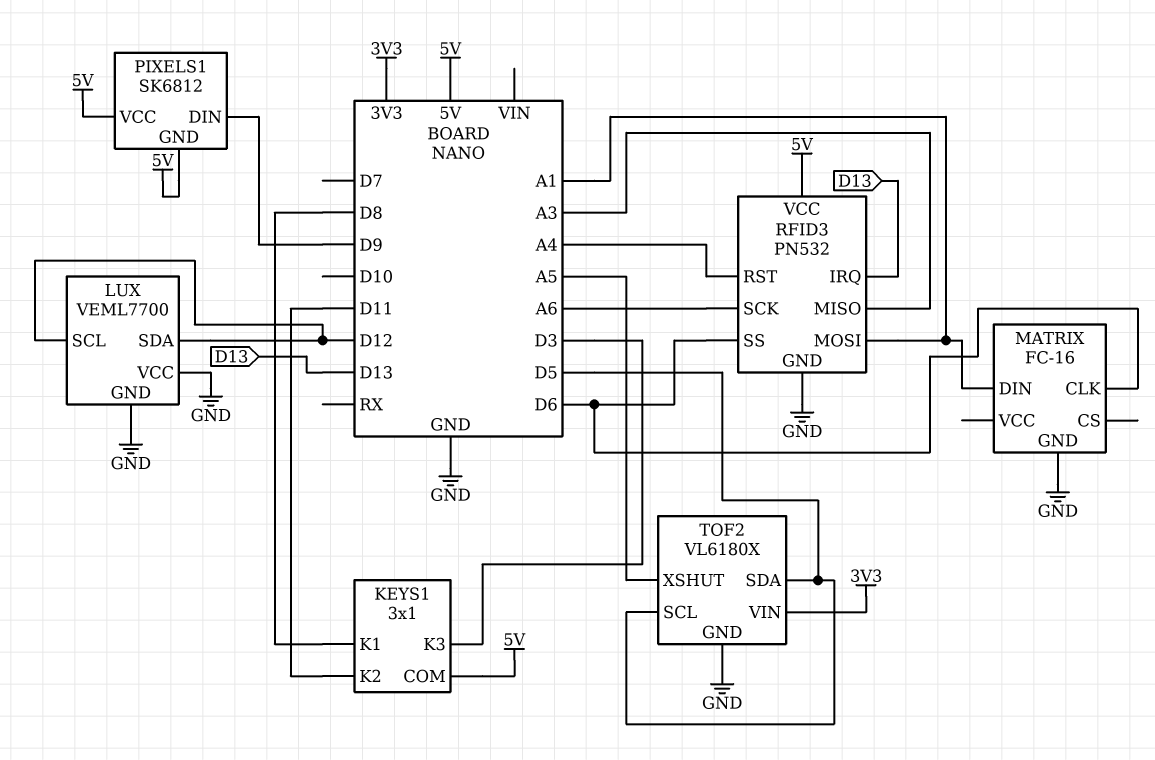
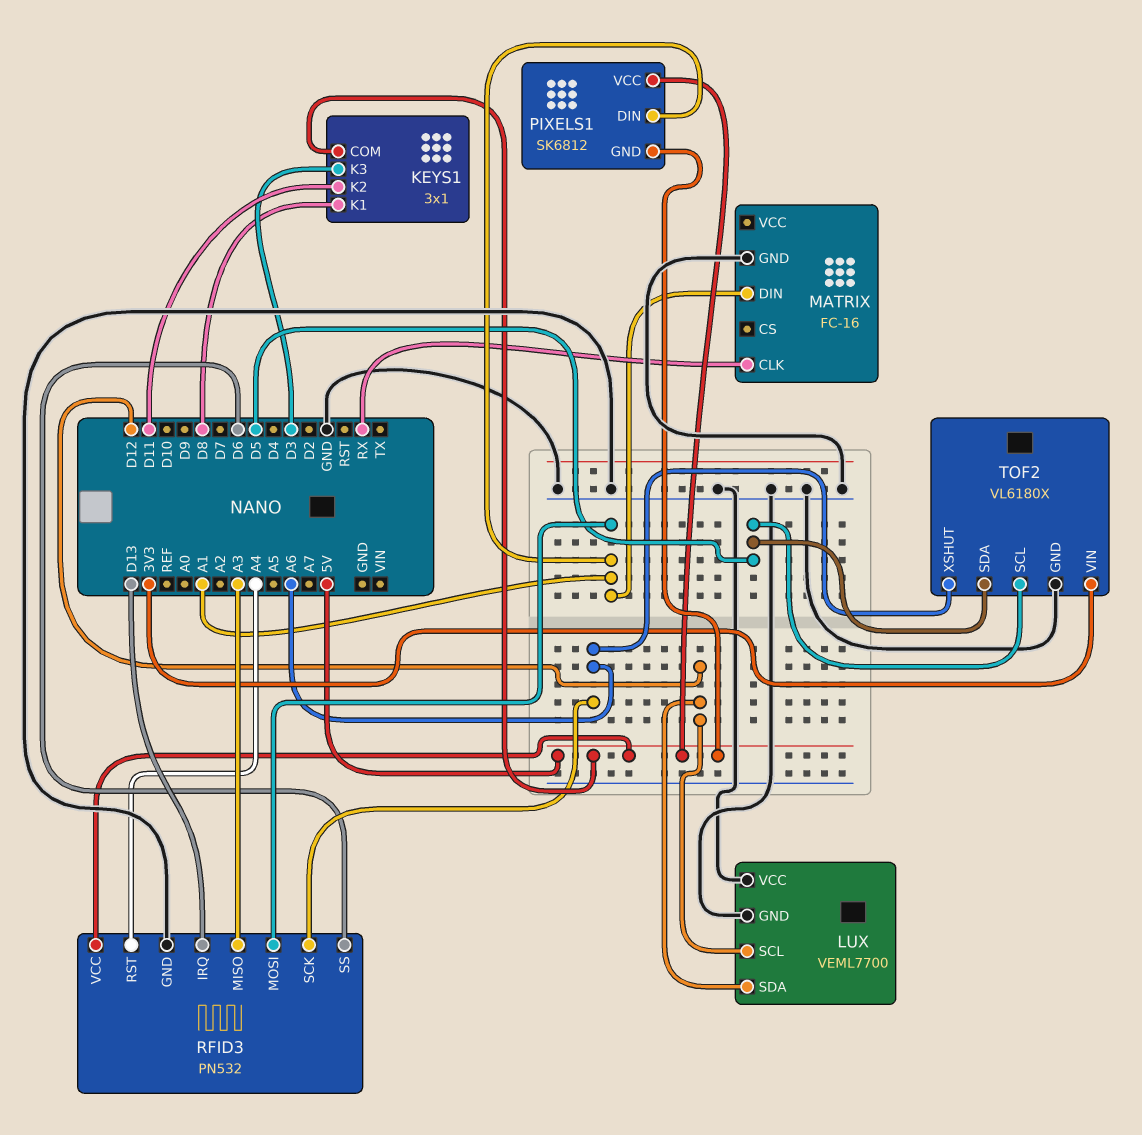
MATRIX pin CLK: D6 -> RX
PIXELS1 pin DIN: D9 -> A1
TOF2 pin XSHUT: A5 -> A6

